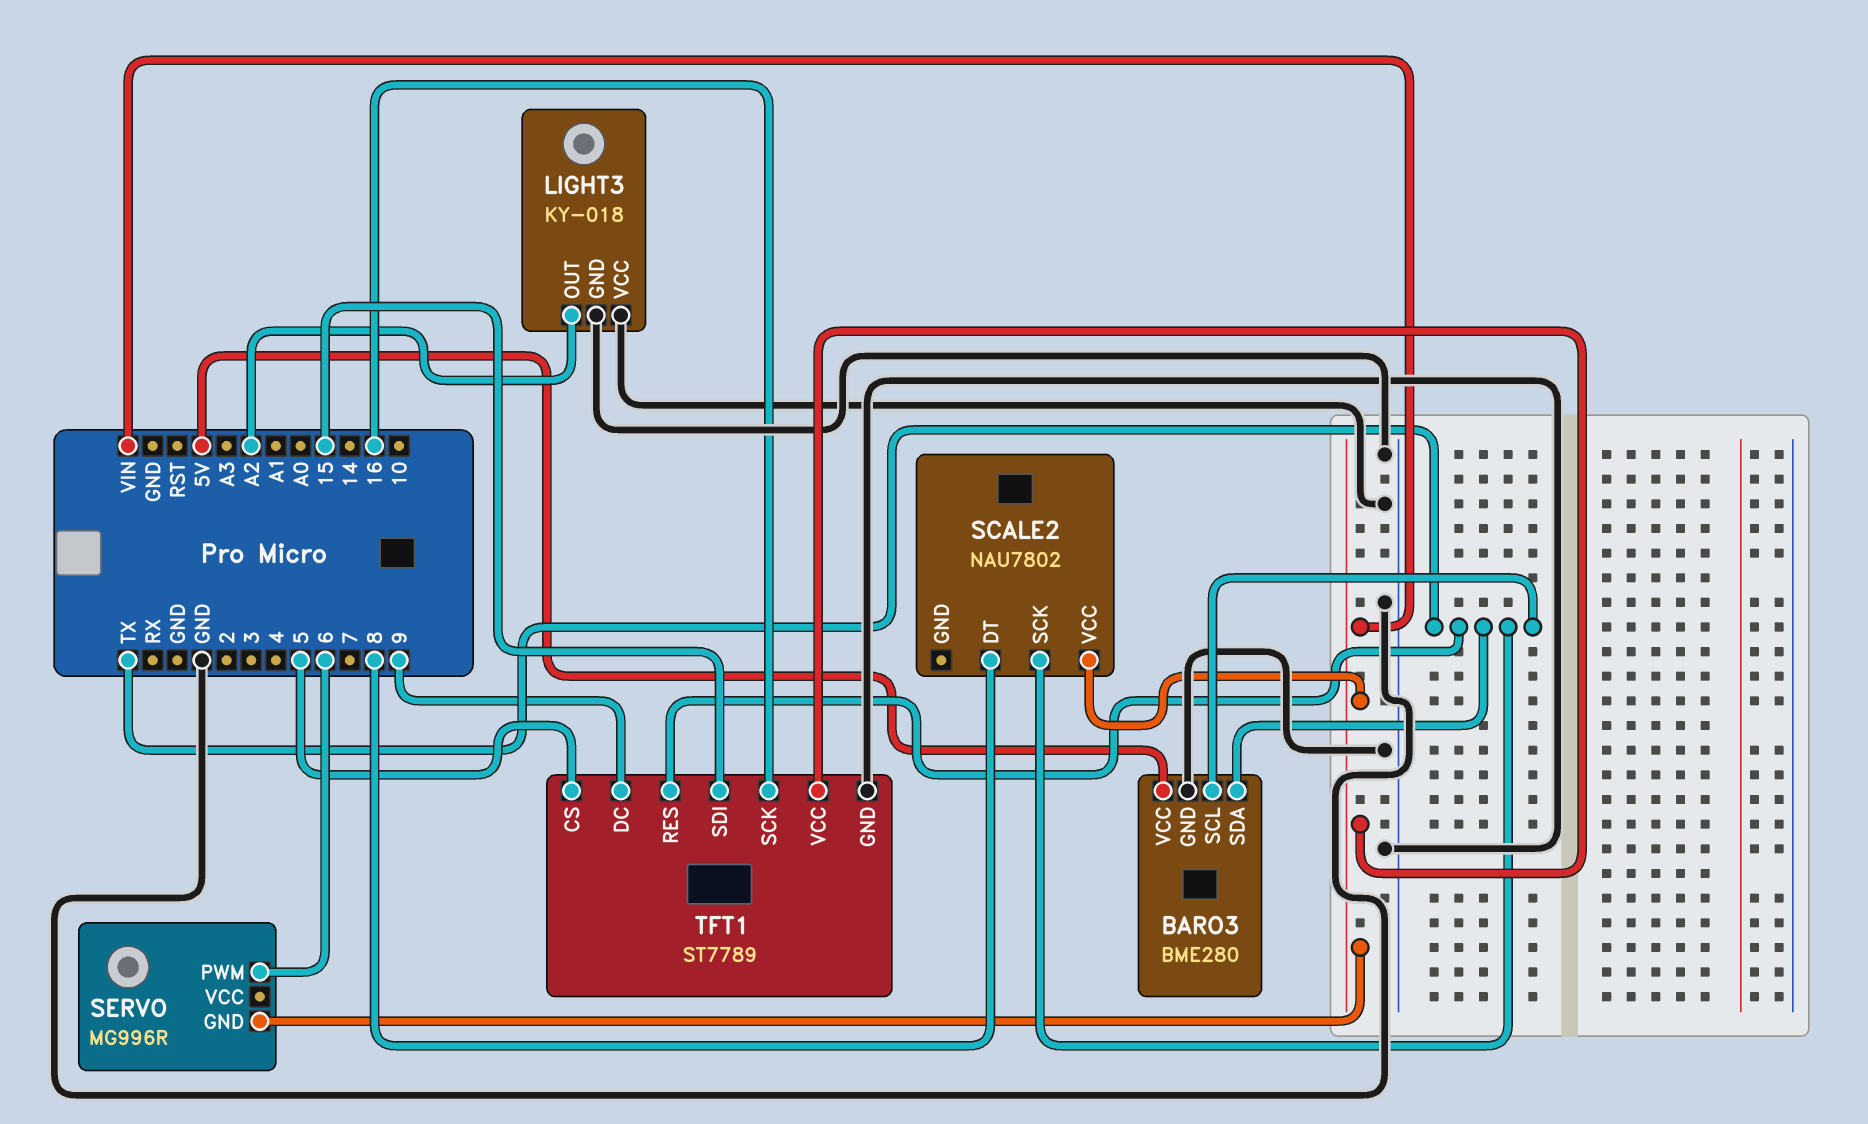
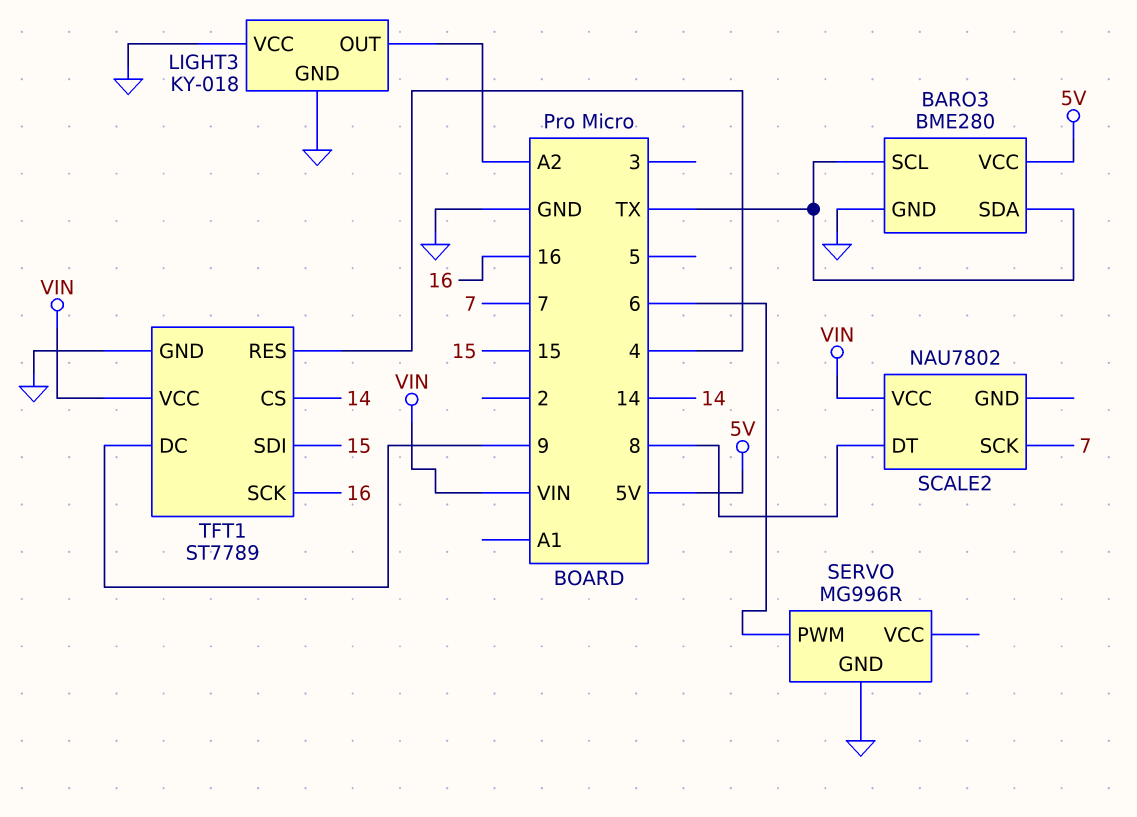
SCALE2 pin SCK: TX -> 7
SERVO pin GND: VIN -> GND
TFT1 pin CS: 5 -> 14
TFT1 pin RES: TX -> 4

